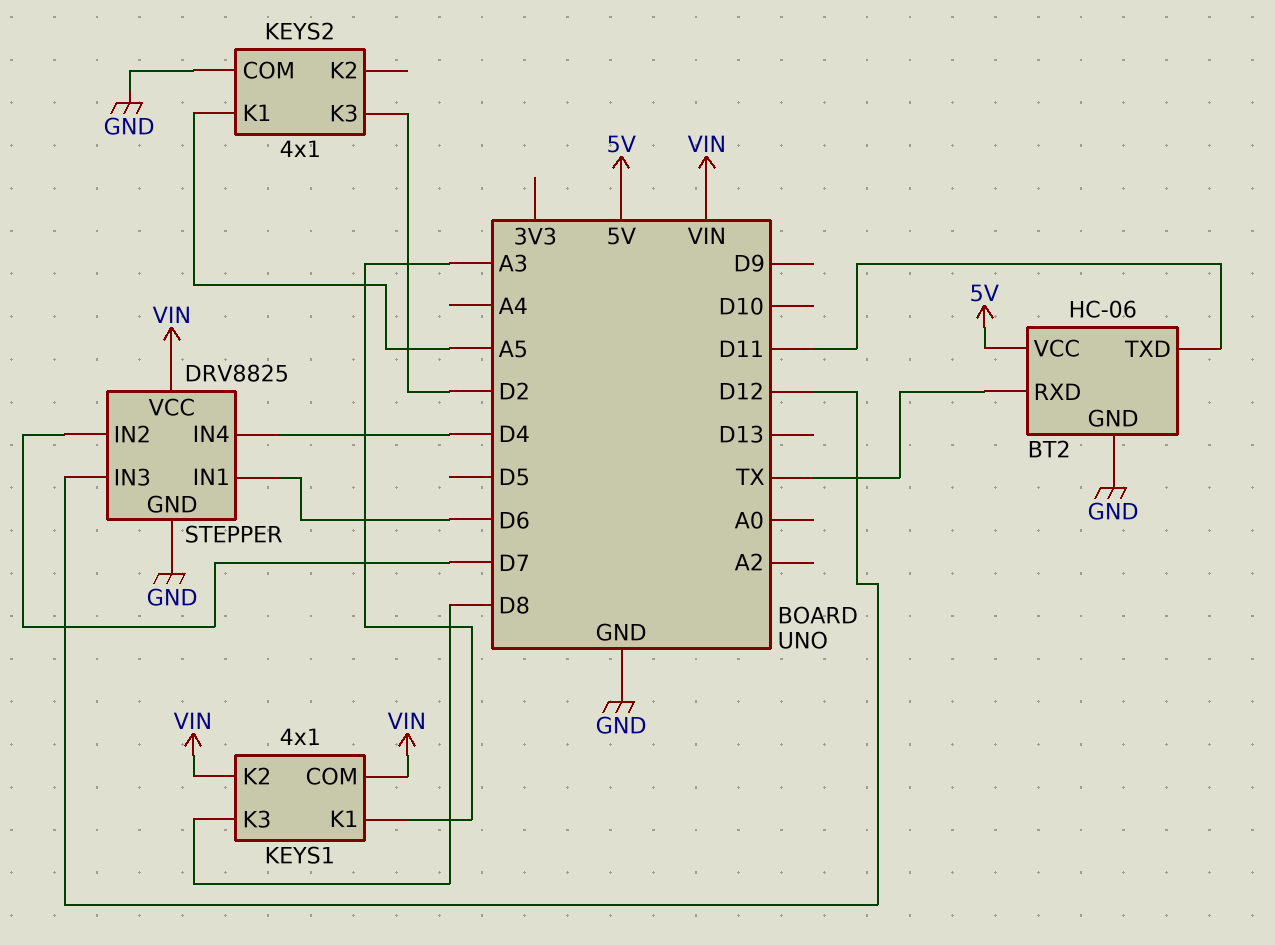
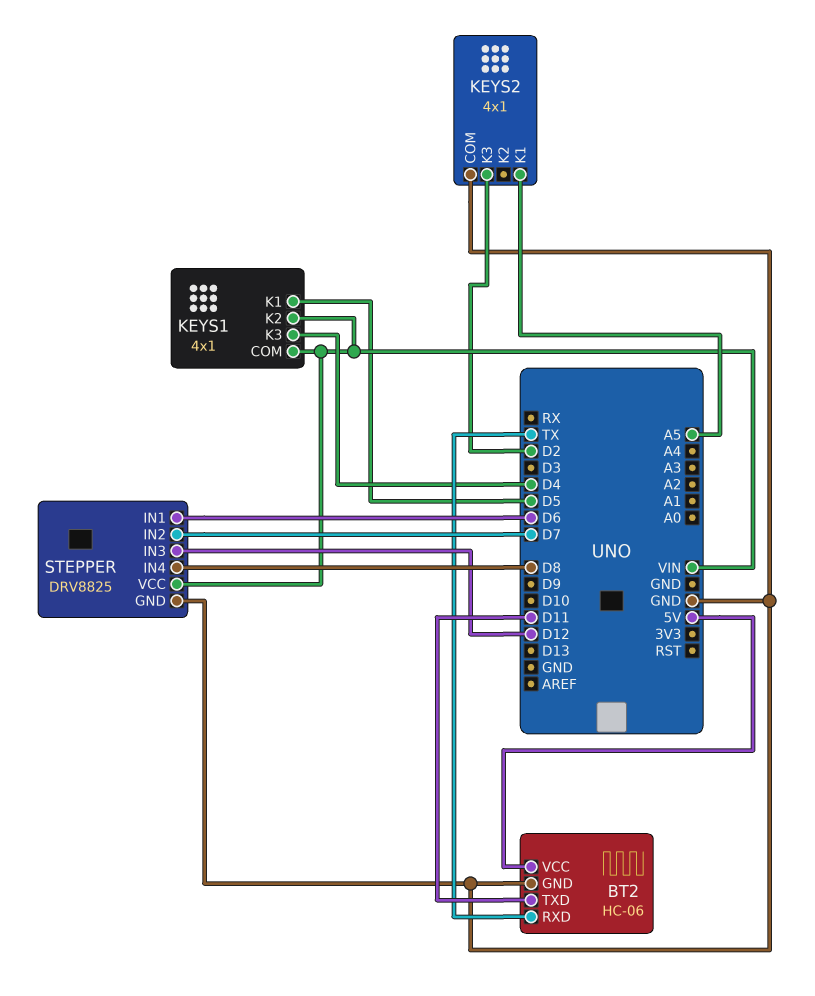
KEYS1 pin K1: A3 -> D5
KEYS1 pin K3: D8 -> D4
STEPPER pin IN4: D4 -> D8

